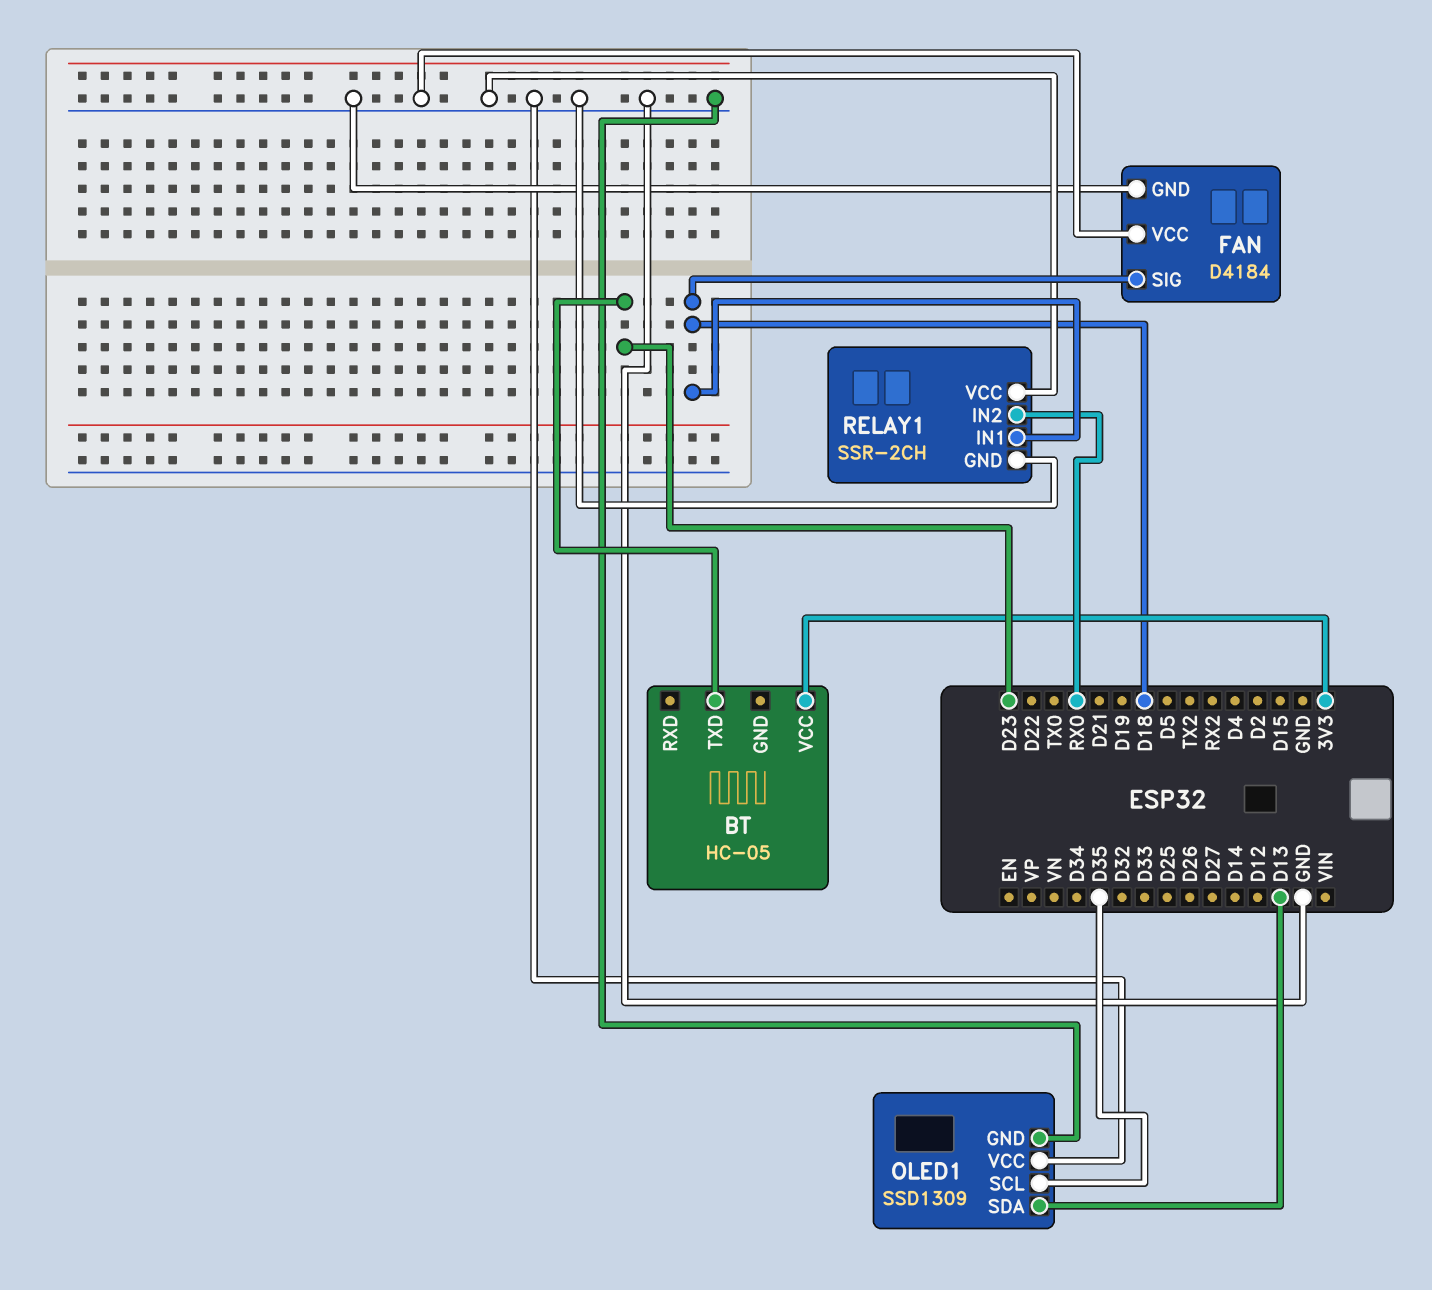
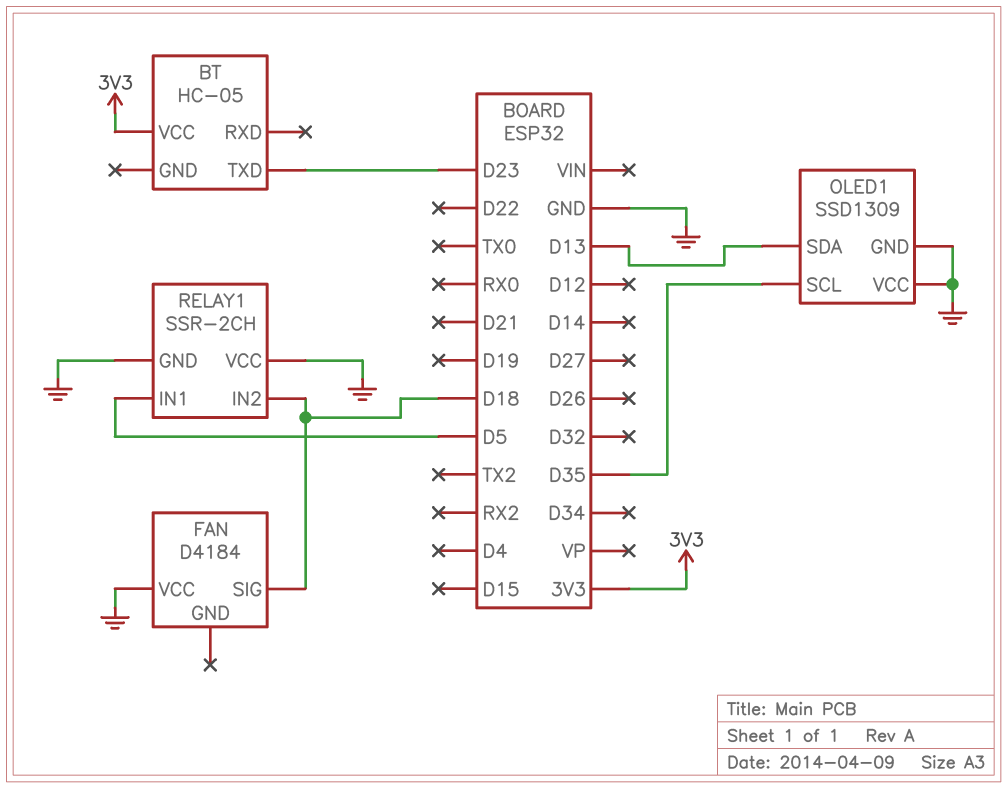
FAN pin GND: GND -> none
RELAY1 pin IN1: D18 -> D5
RELAY1 pin IN2: RX0 -> D18

